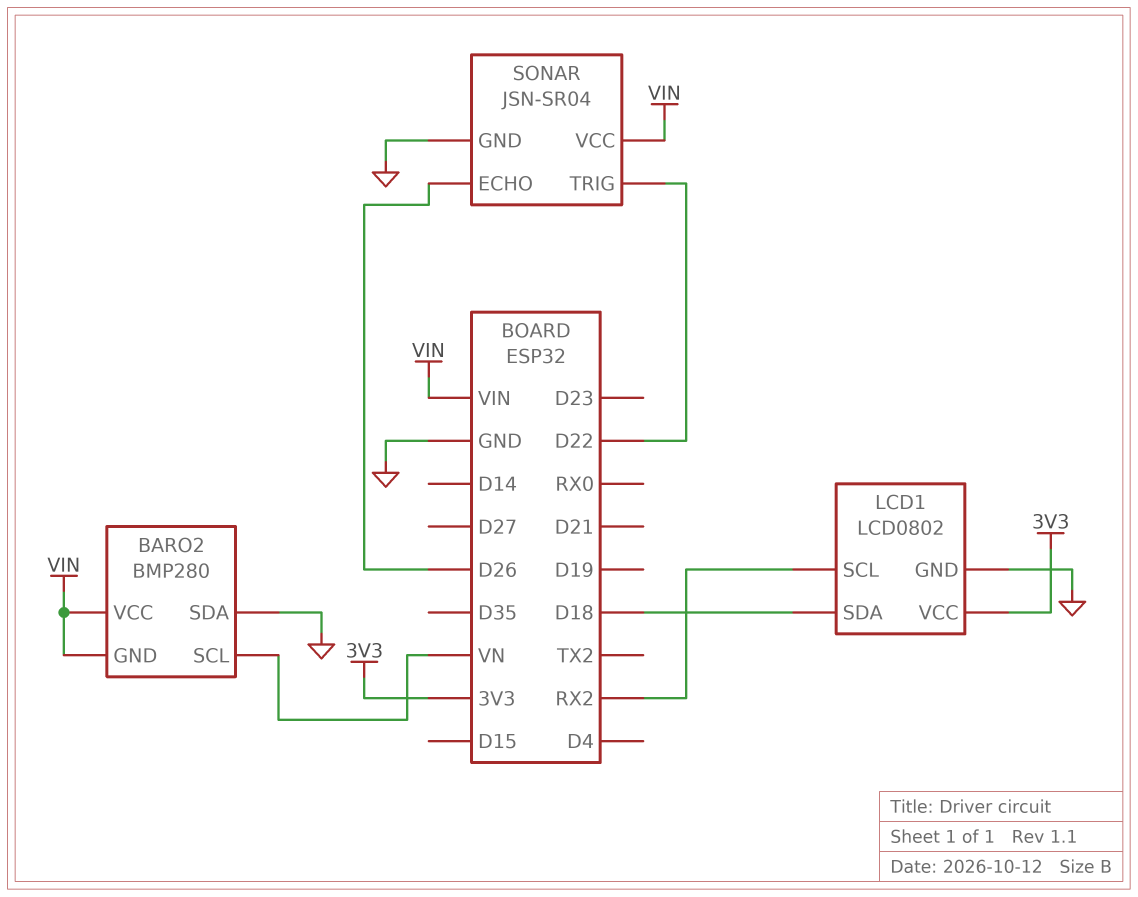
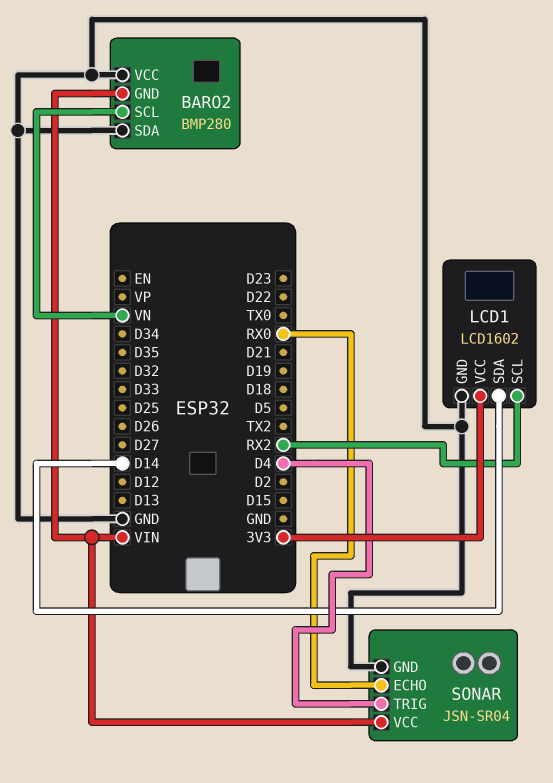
BARO2 pin VCC: VIN -> GND
LCD1: LCD0802 -> LCD1602
LCD1 pin SDA: D18 -> D14
SONAR pin ECHO: D26 -> RX0
SONAR pin TRIG: D22 -> D4

